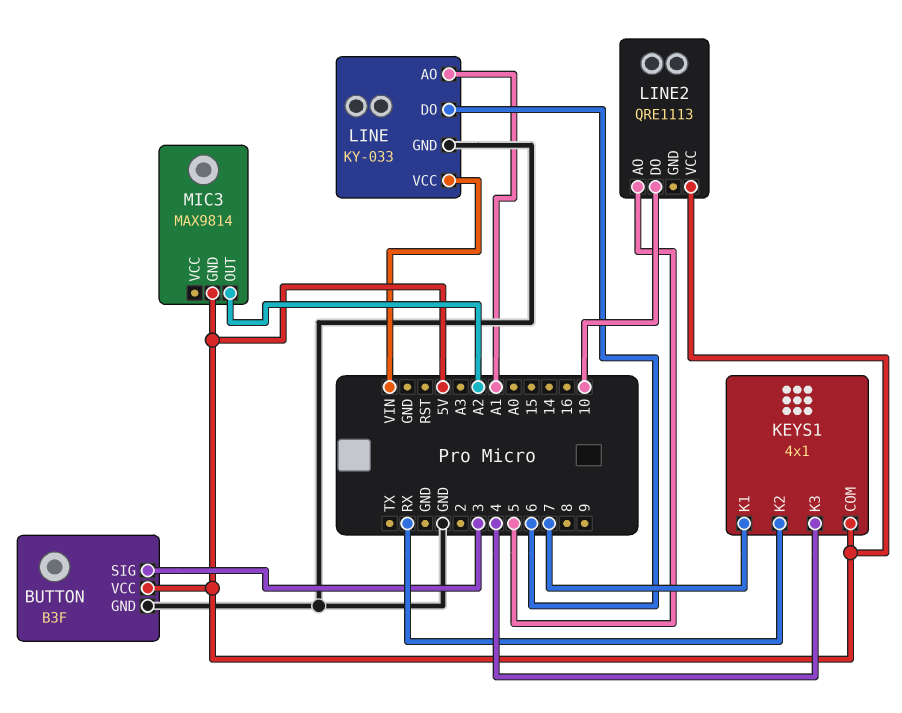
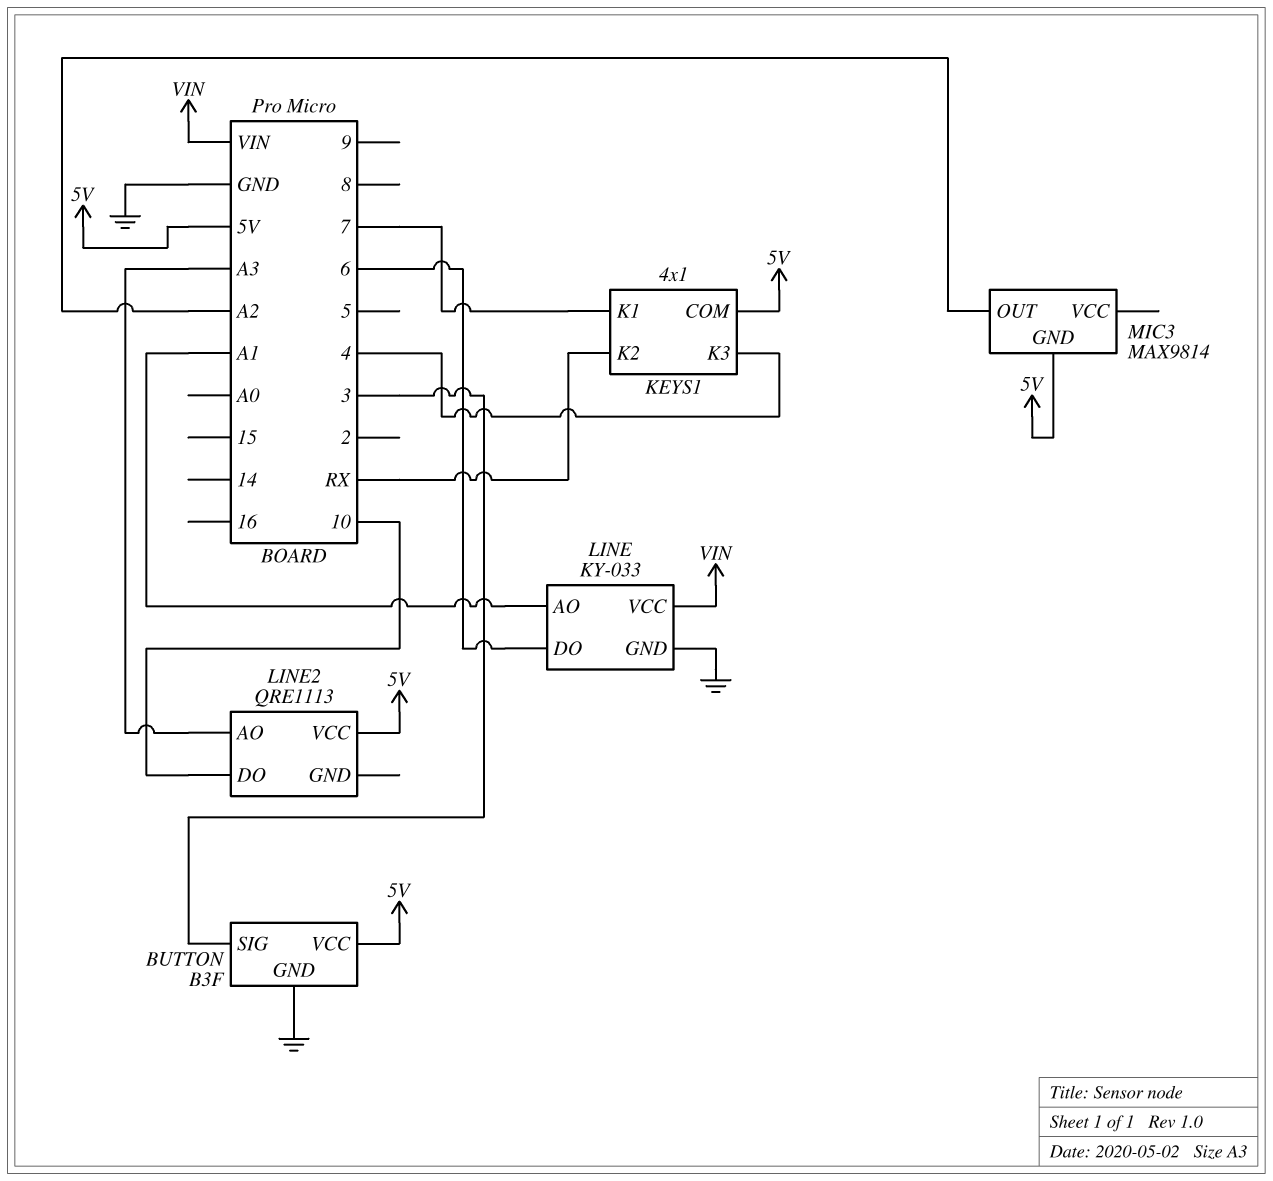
LINE2 pin AO: 5 -> A3

